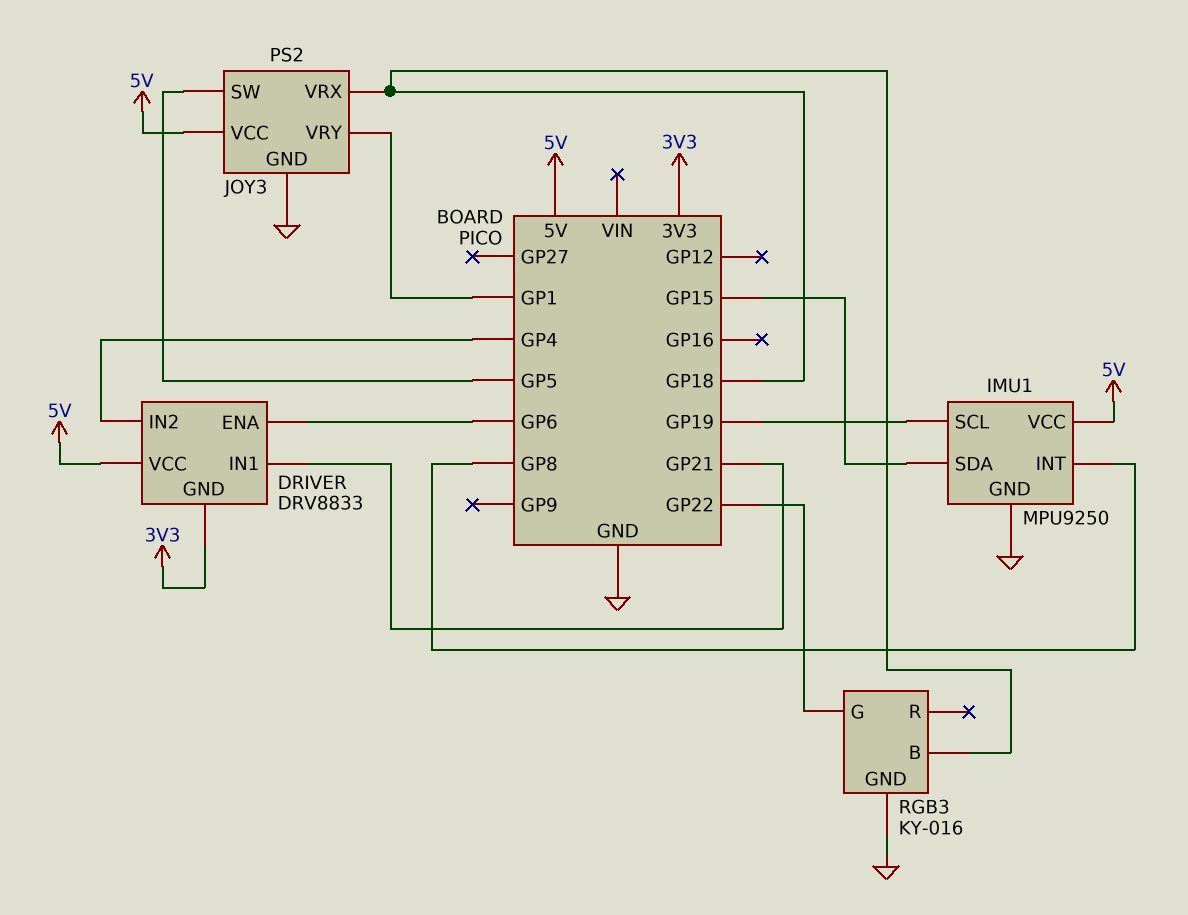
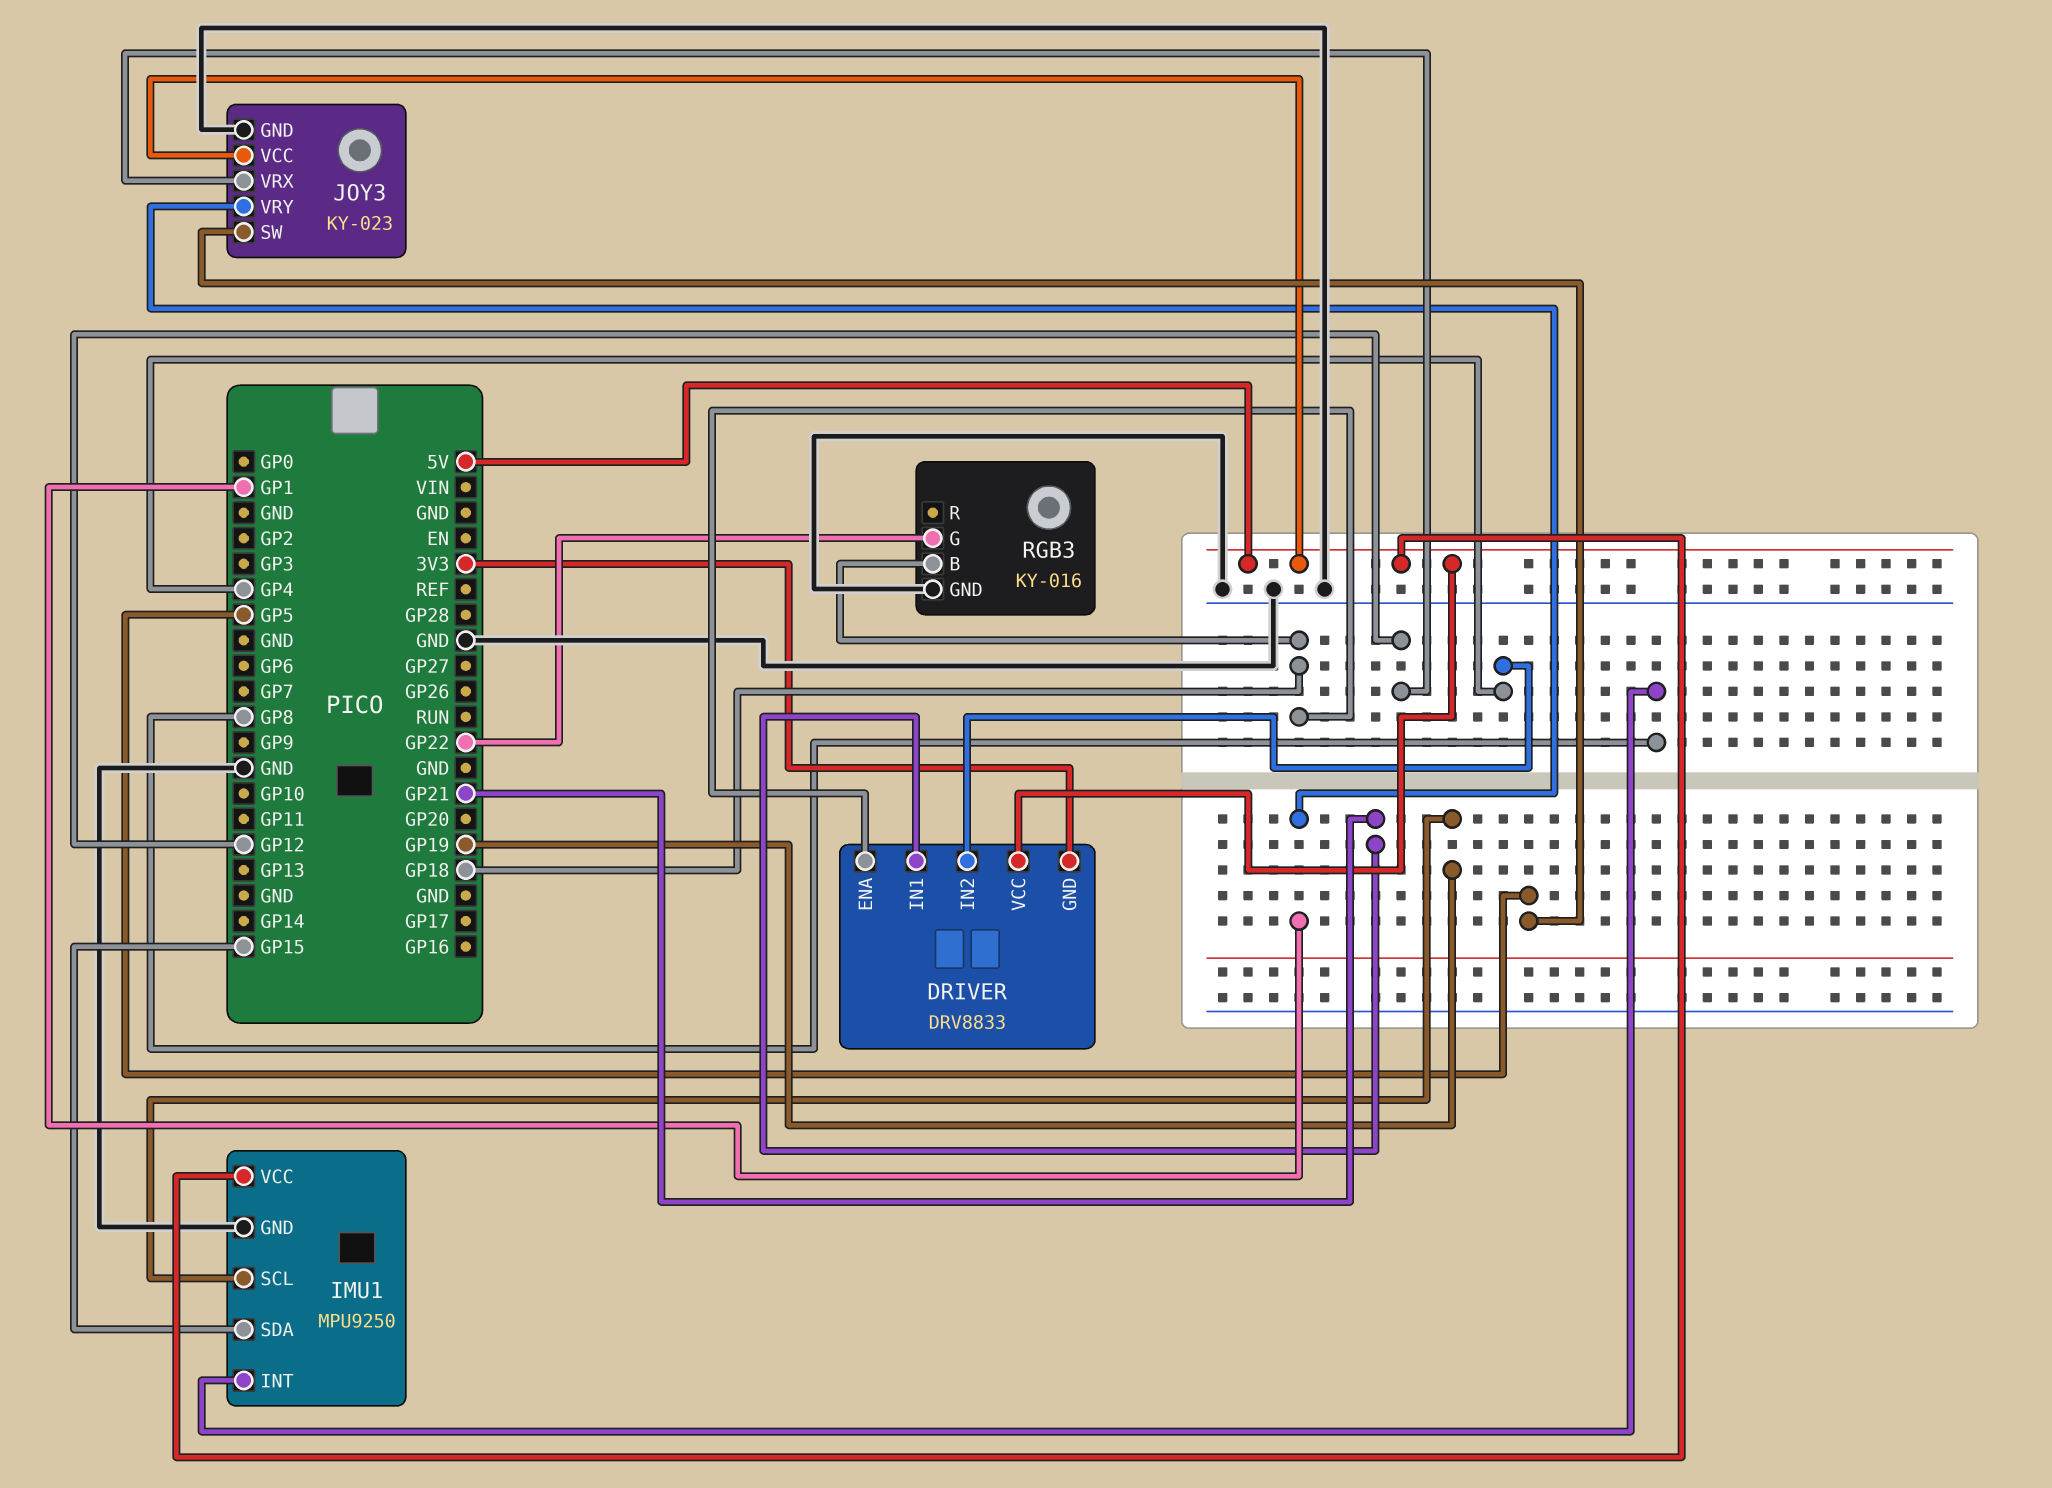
DRIVER pin ENA: GP6 -> GP18
JOY3: PS2 -> KY-023
JOY3 pin VRX: GP18 -> GP12

